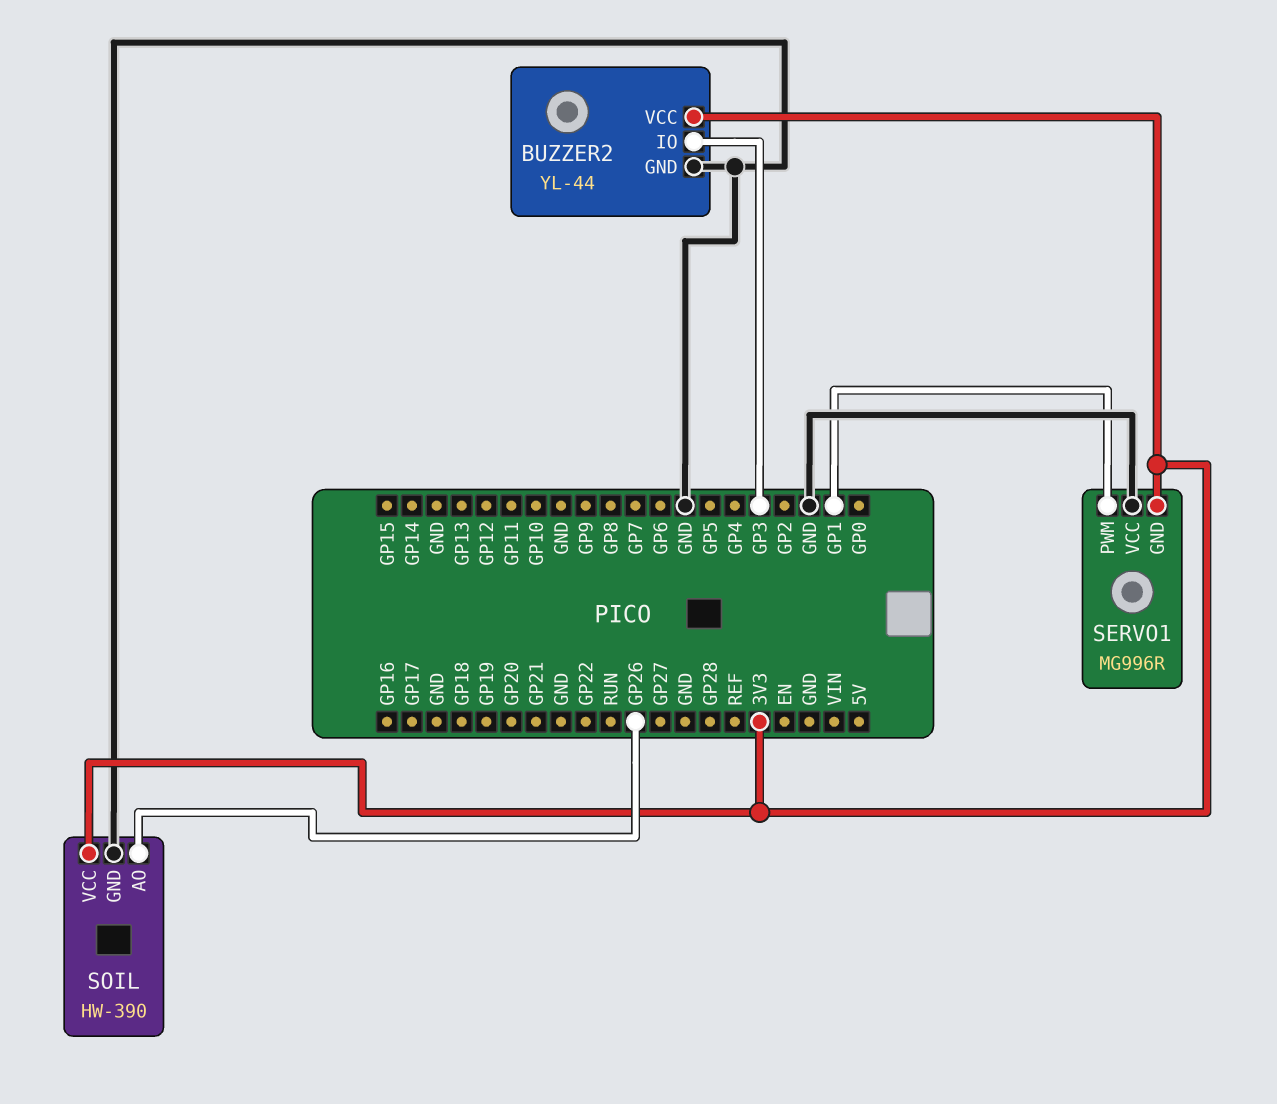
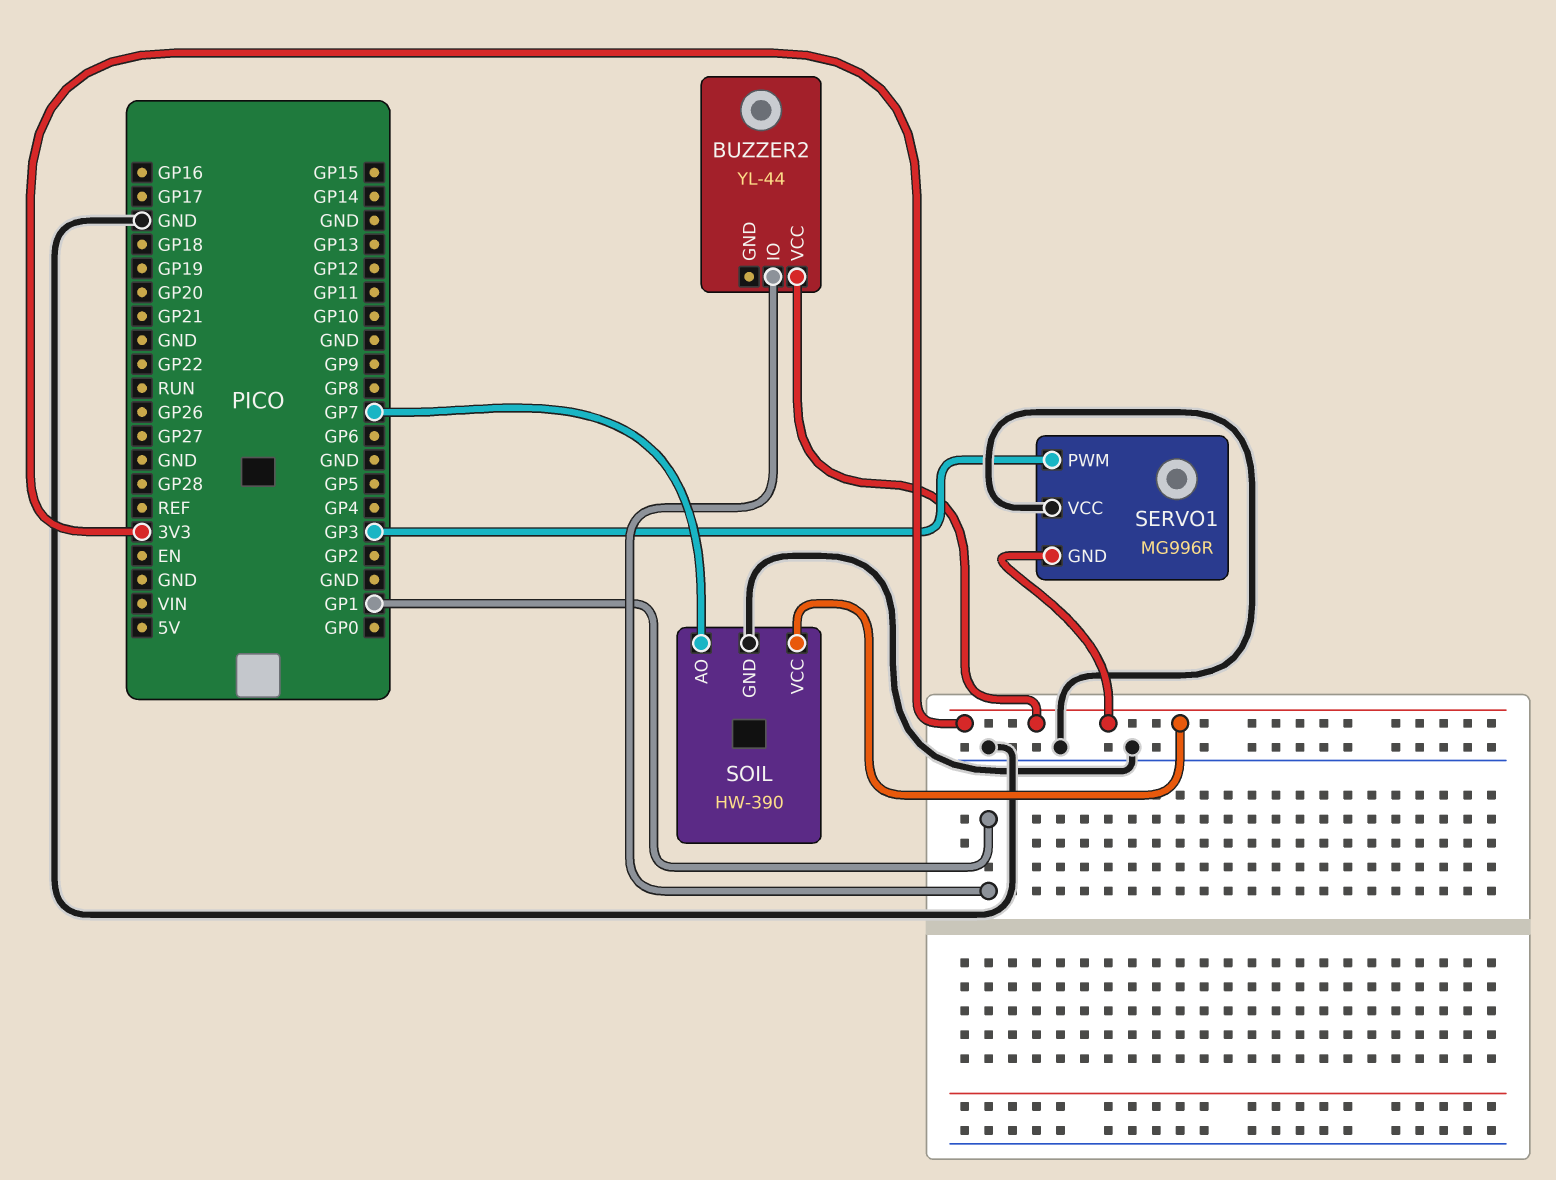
BUZZER2 pin GND: GND -> none
BUZZER2 pin IO: GP3 -> GP1
SERVO1 pin PWM: GP1 -> GP3
SOIL pin AO: GP26 -> GP7

